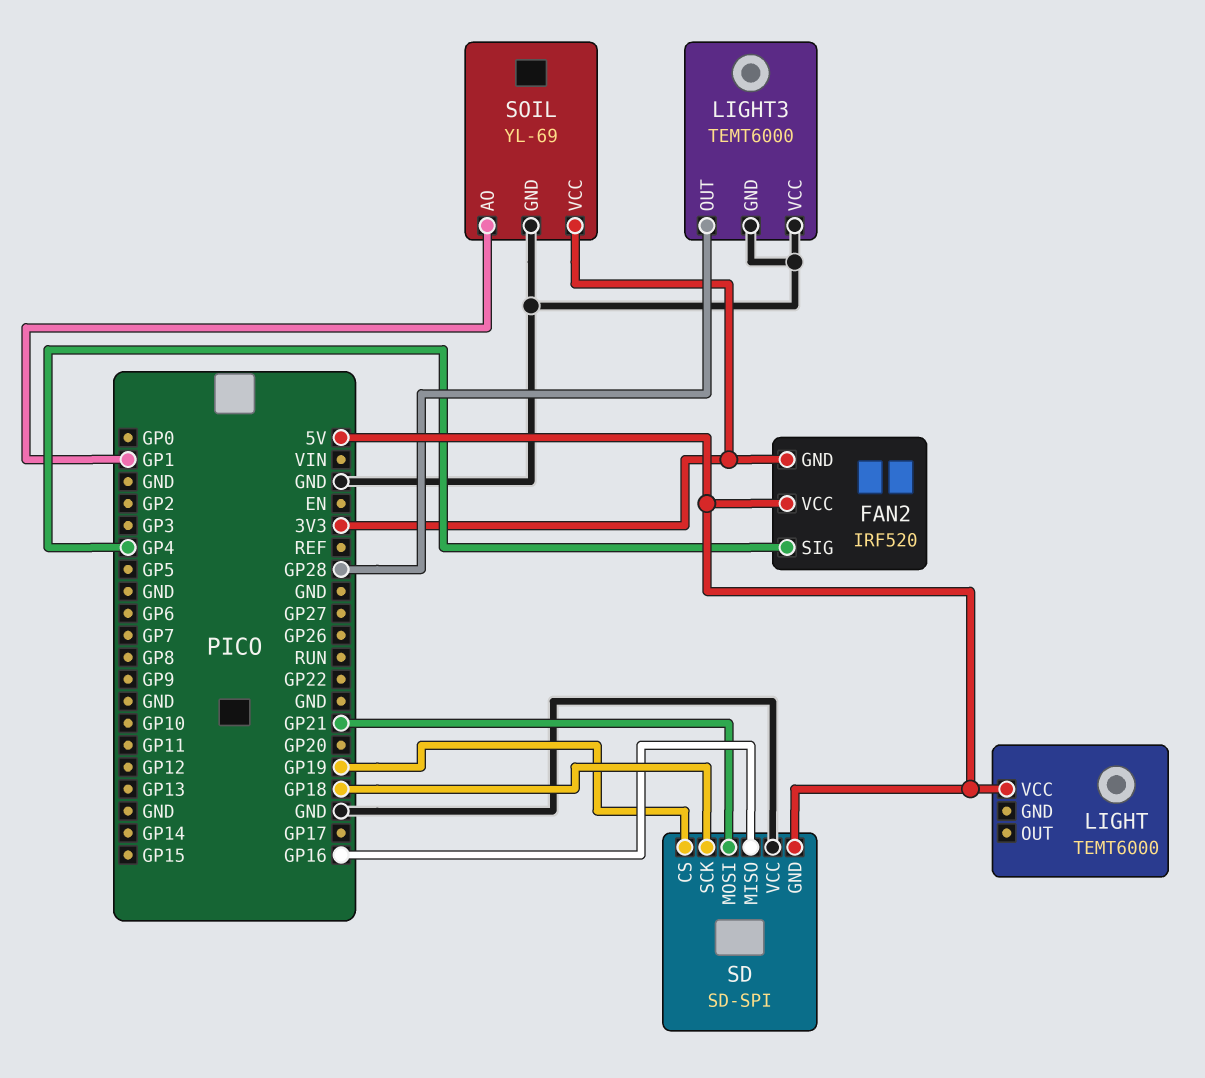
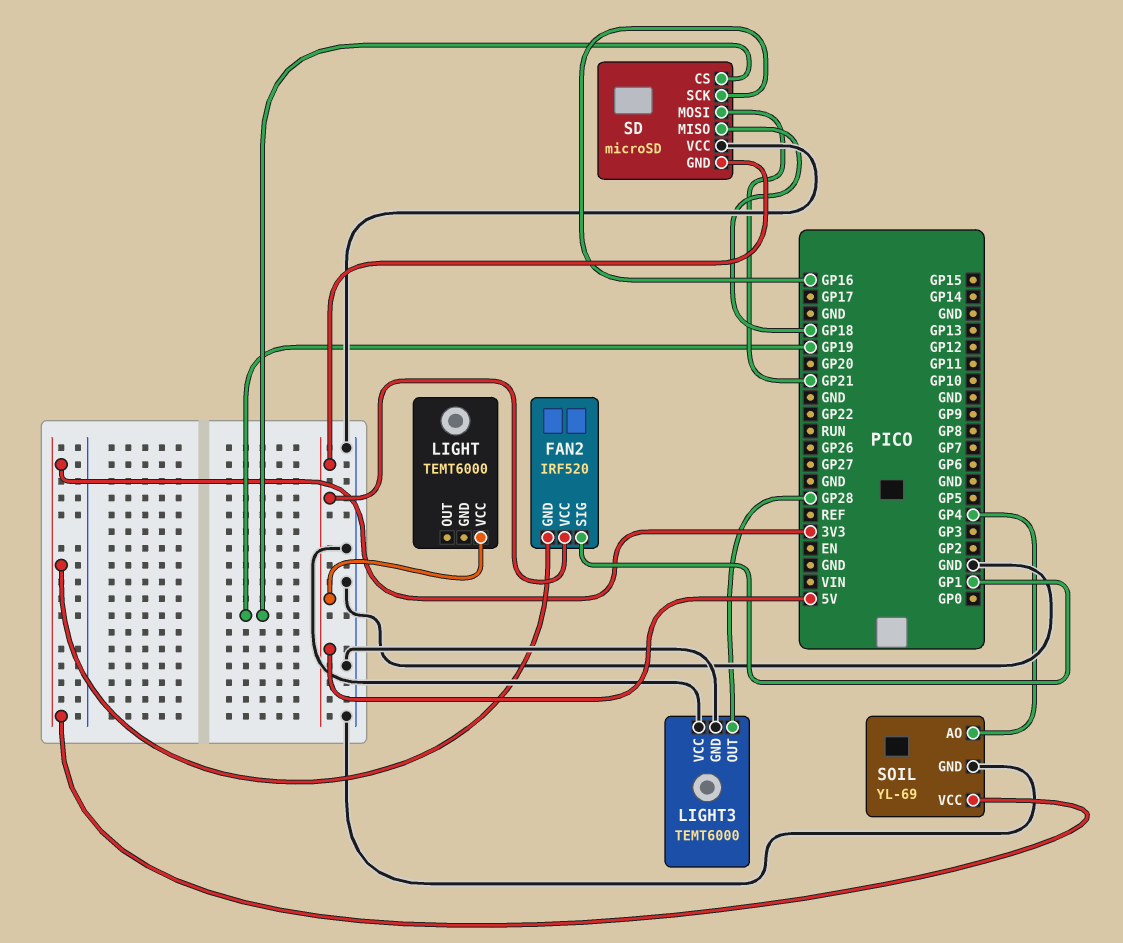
FAN2 pin SIG: GP4 -> GP1
SD: SD-SPI -> microSD
SD pin MISO: GP16 -> GP18
SD pin SCK: GP18 -> GP16
SOIL pin AO: GP1 -> GP4

